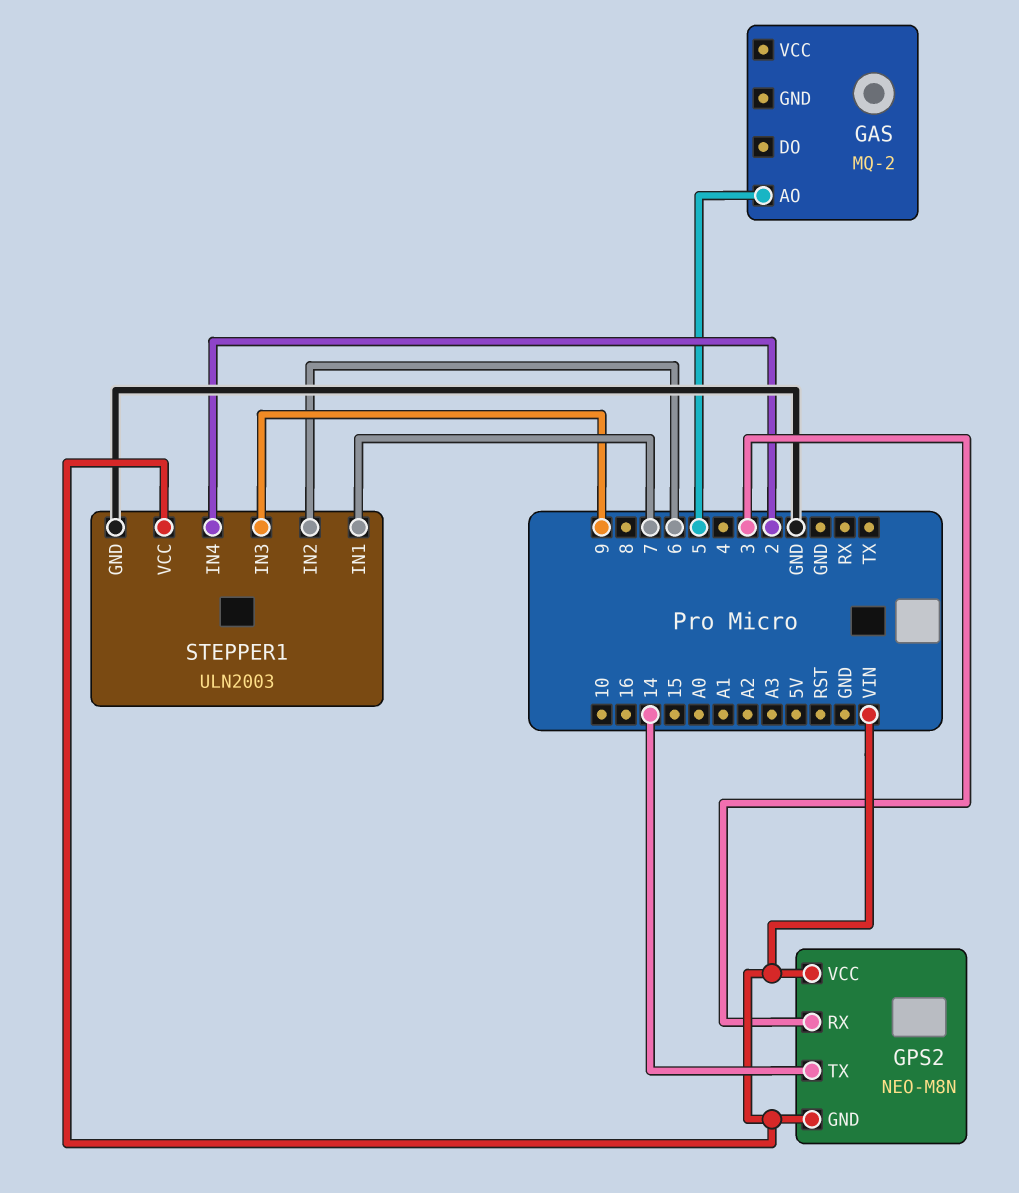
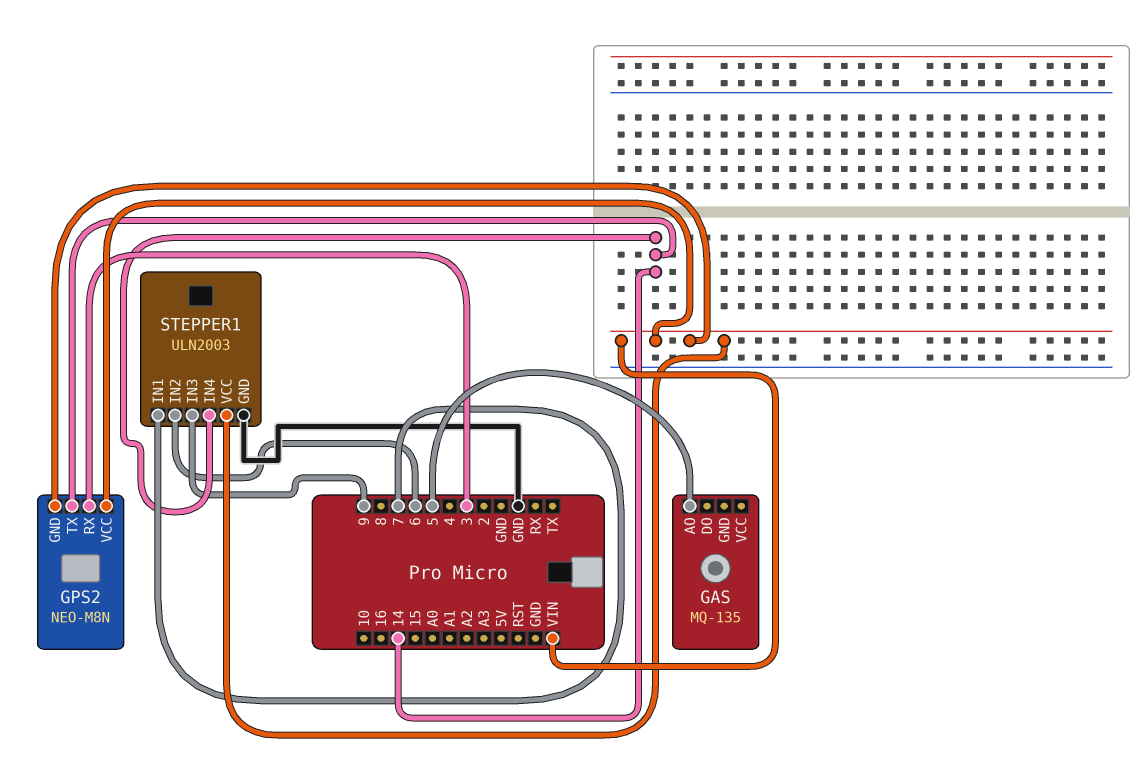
GAS: MQ-2 -> MQ-135
STEPPER1 pin IN4: 2 -> 14

